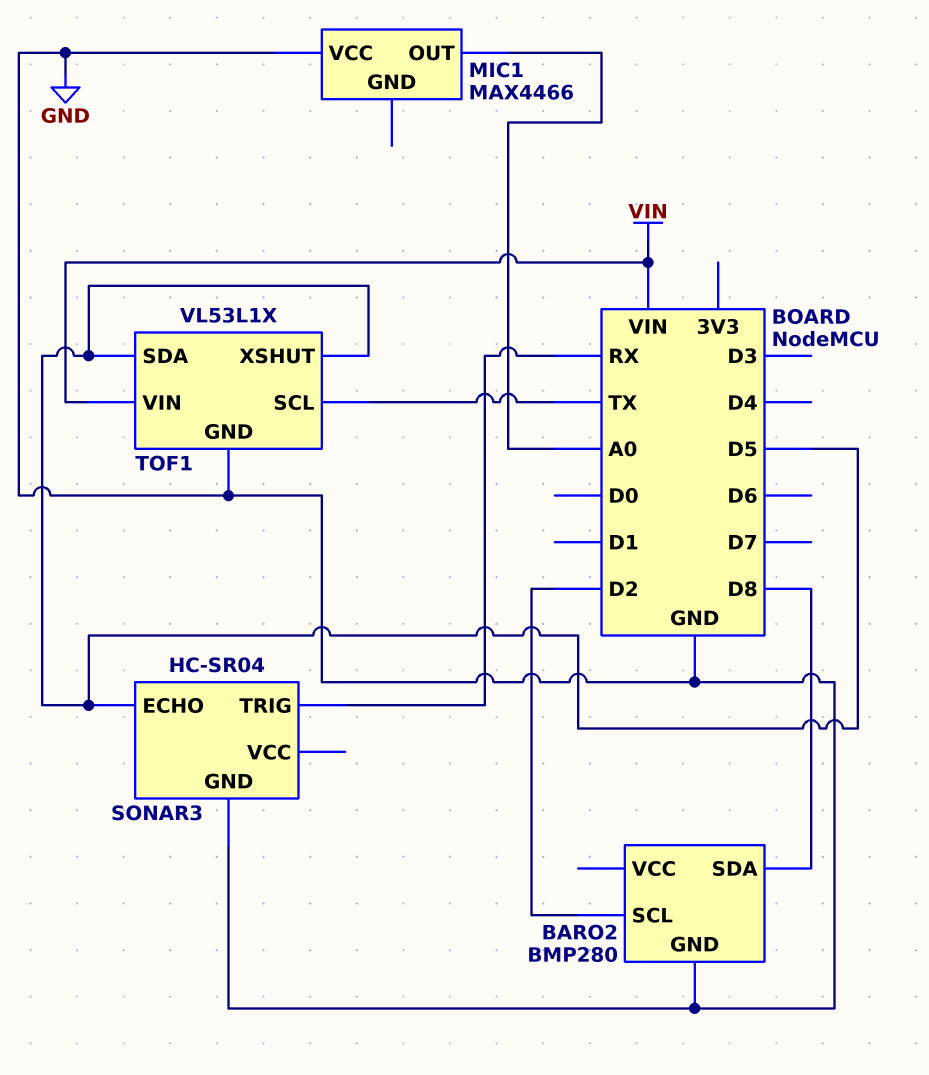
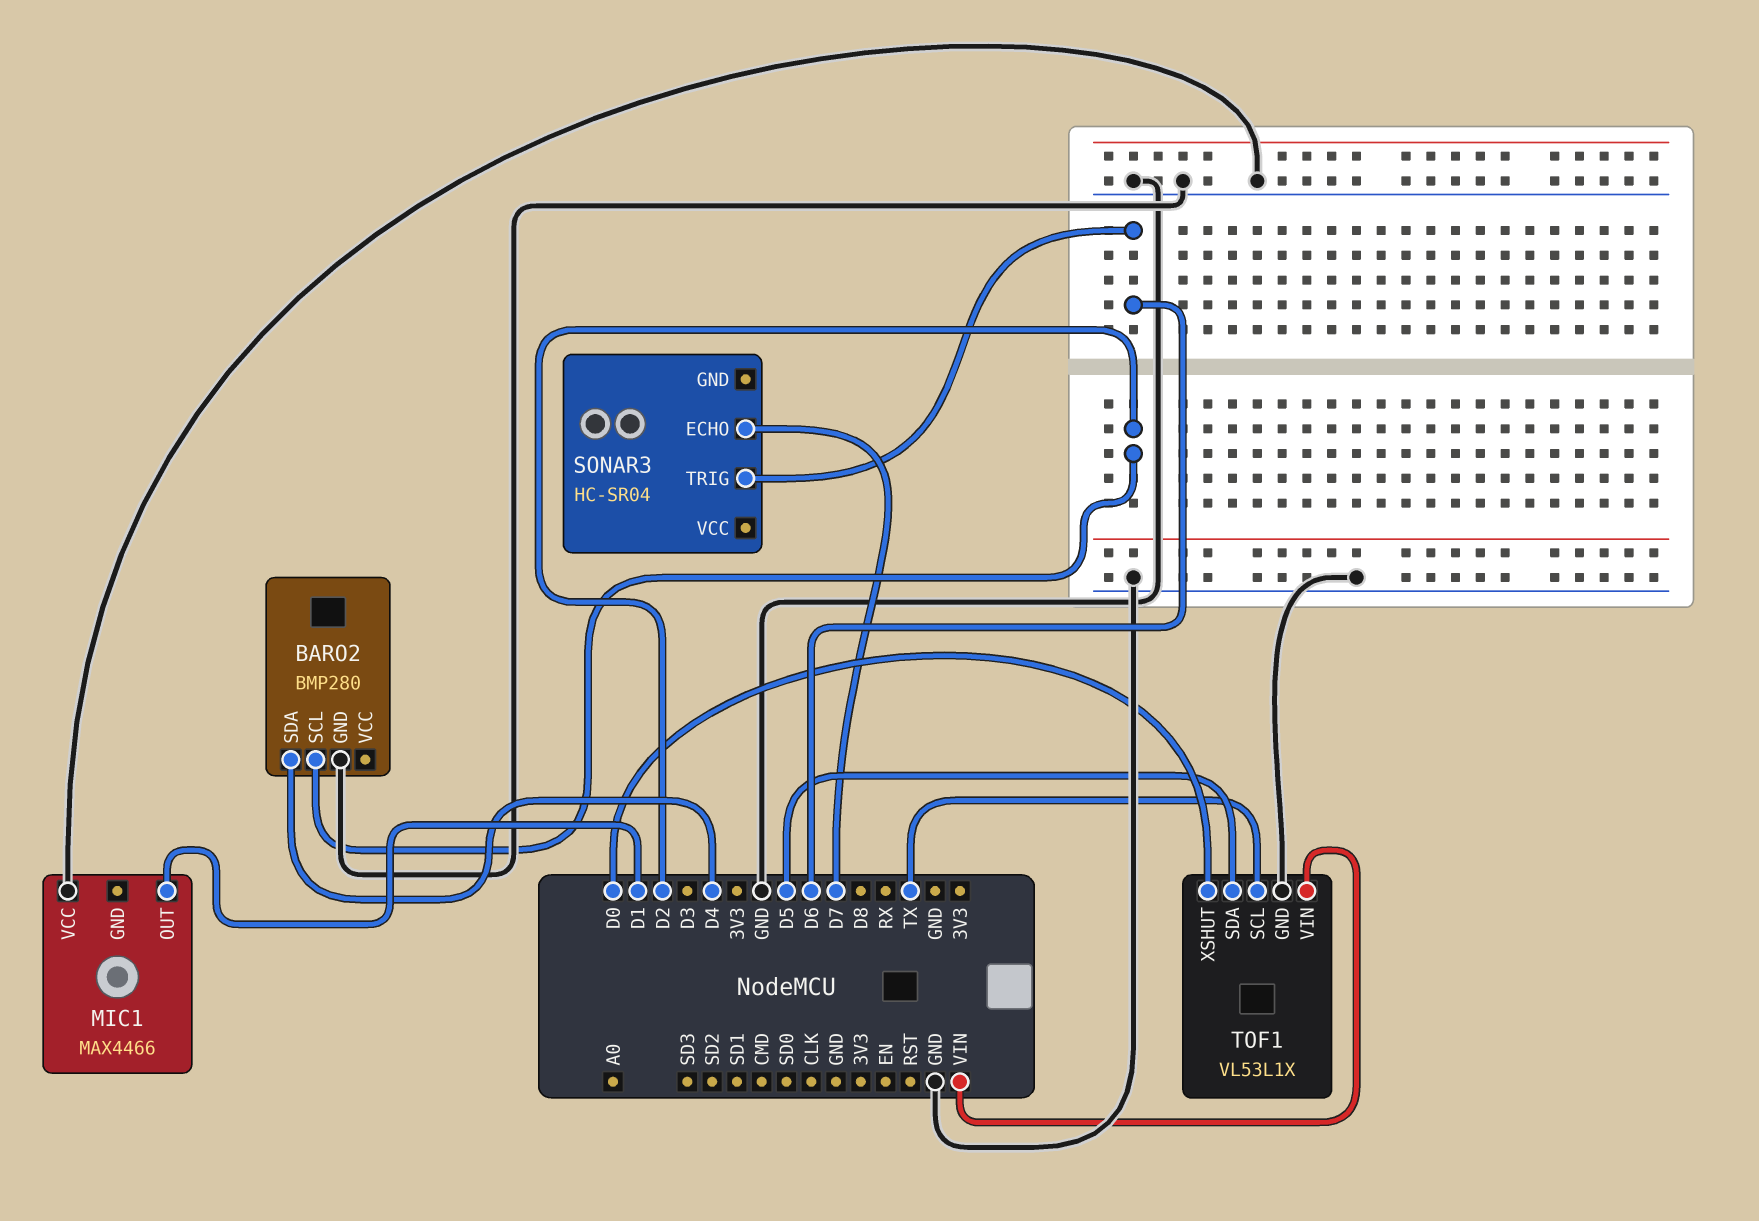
BARO2 pin SDA: D8 -> D4
MIC1 pin OUT: A0 -> D1
SONAR3 pin ECHO: D5 -> D7
SONAR3 pin GND: GND -> none
SONAR3 pin TRIG: RX -> D6
TOF1 pin XSHUT: D5 -> D0

